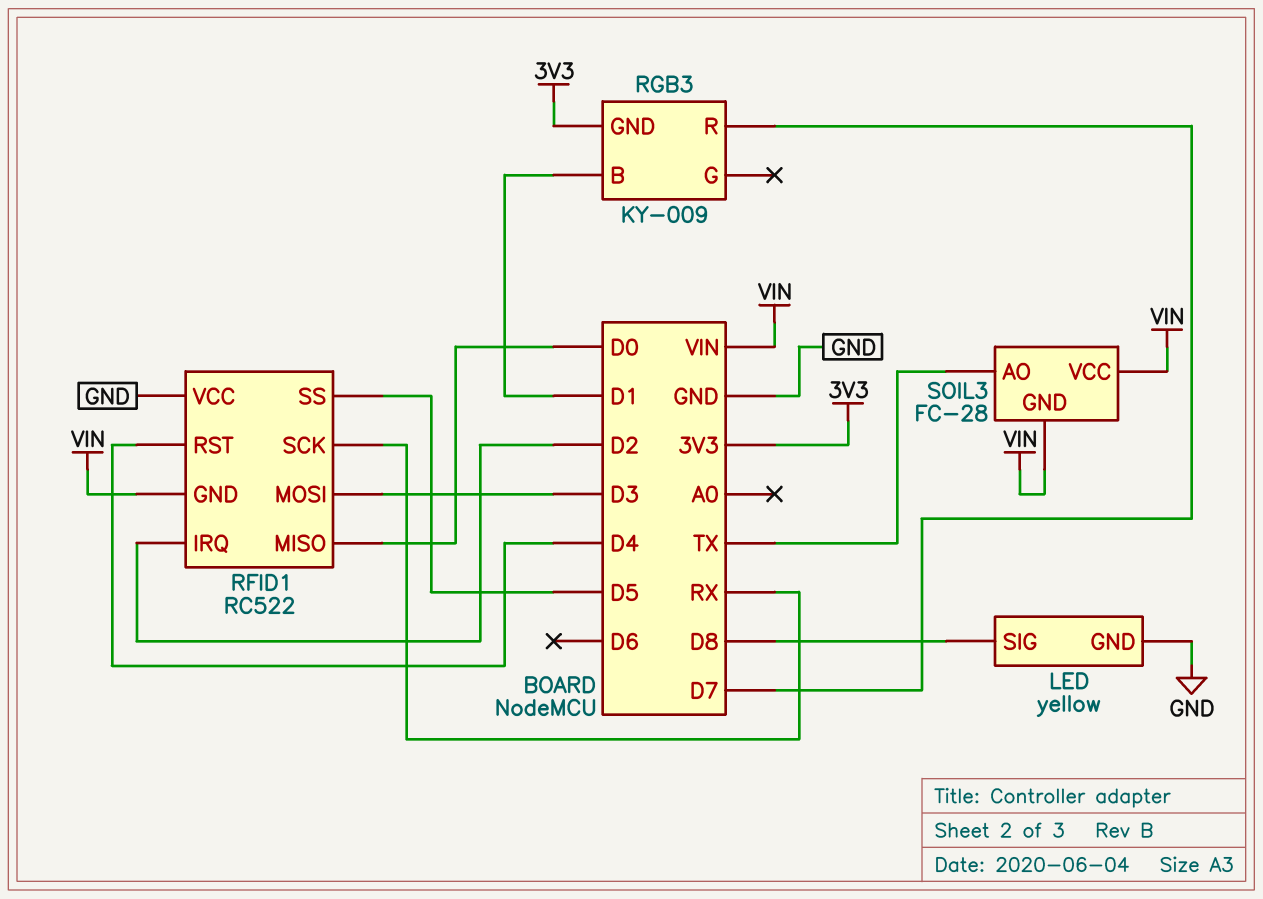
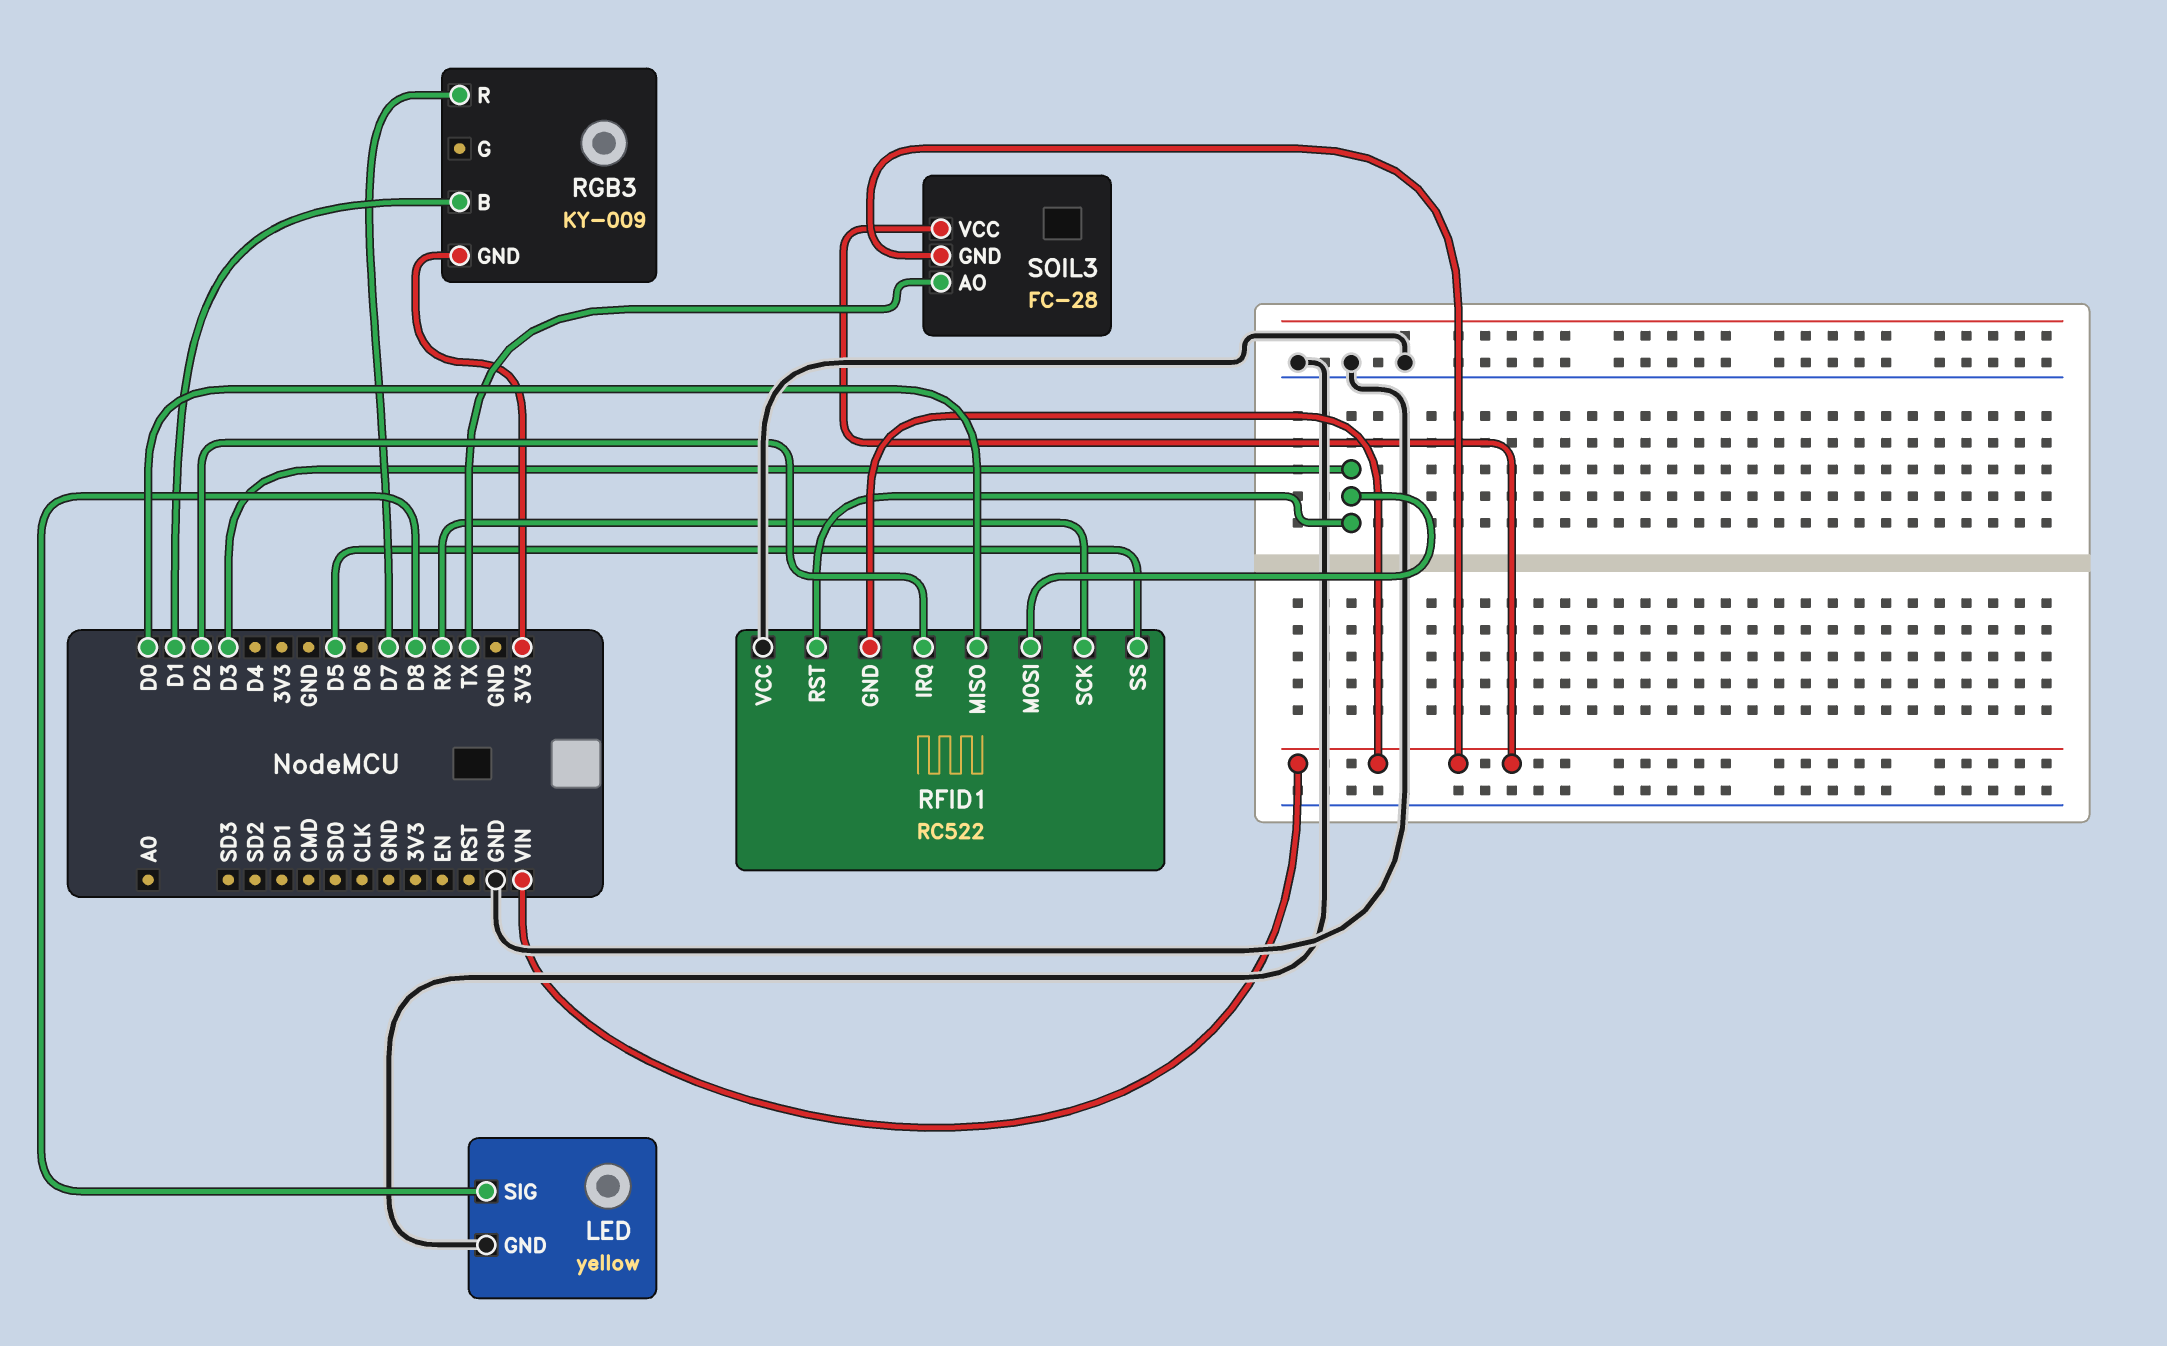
RFID1 pin RST: D4 -> D3

